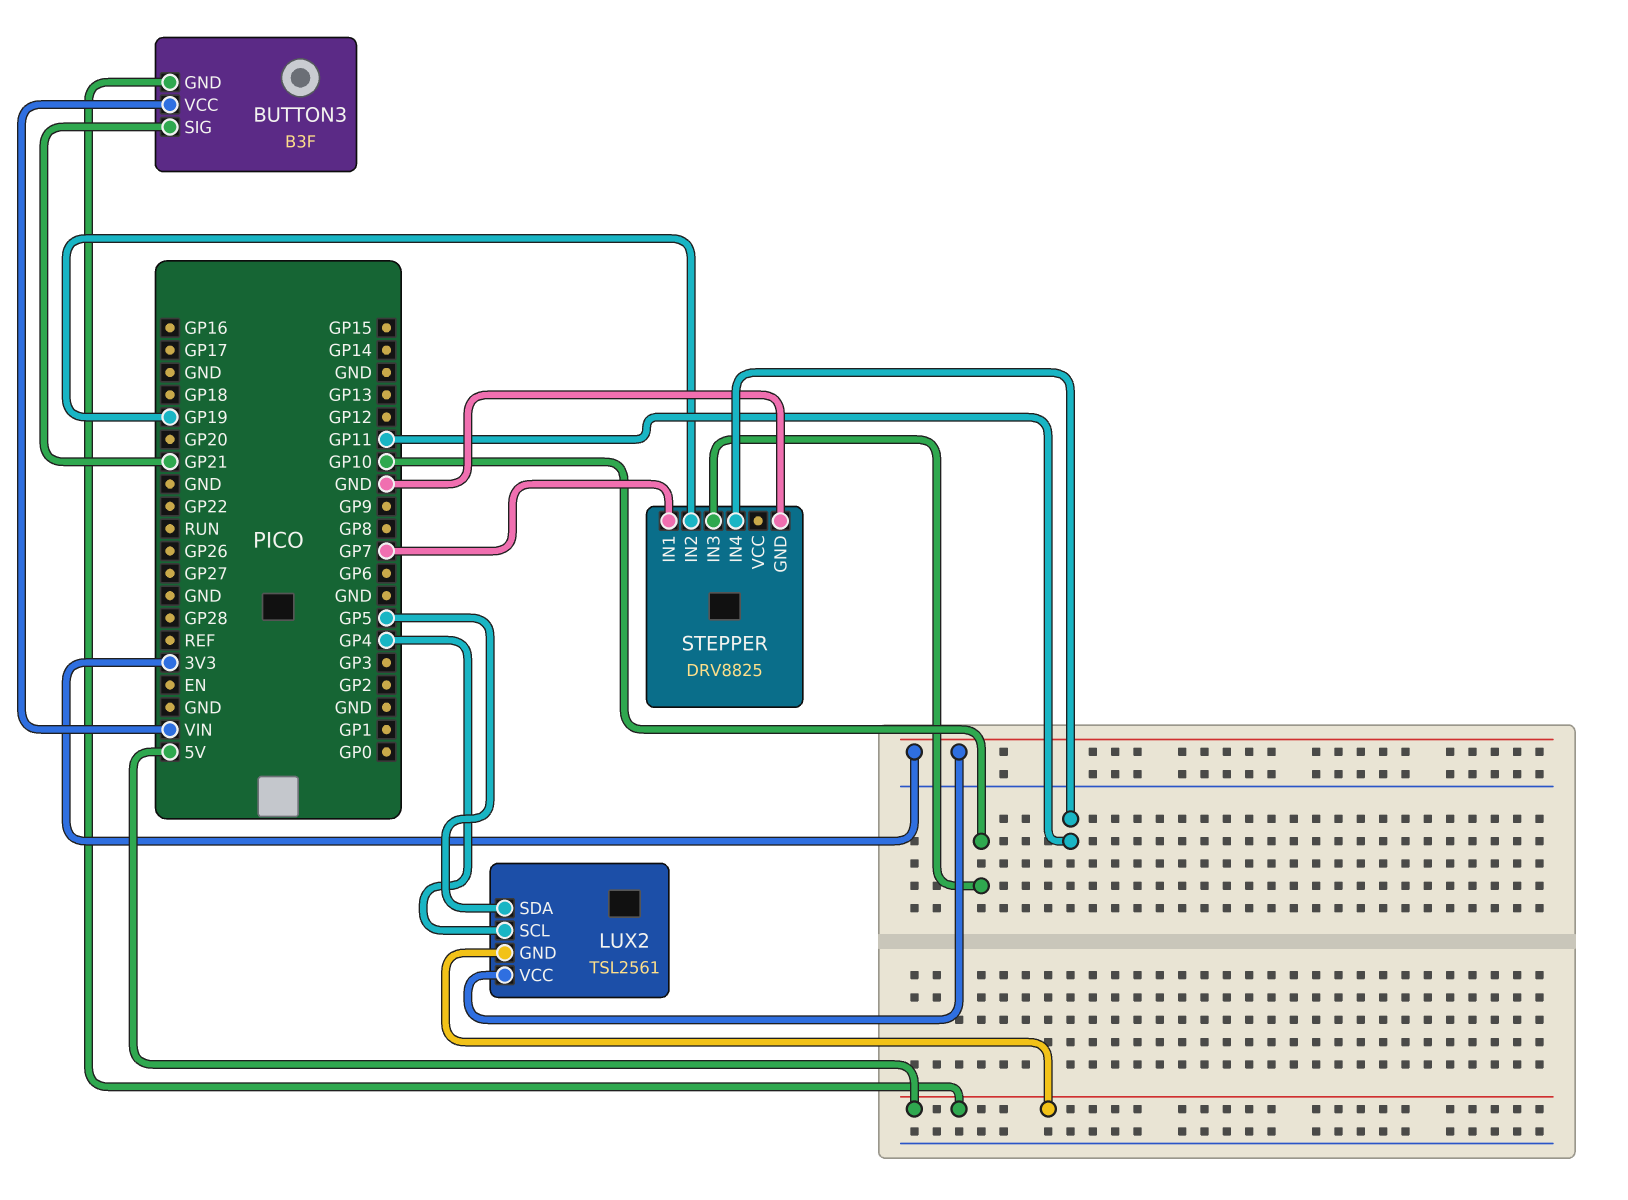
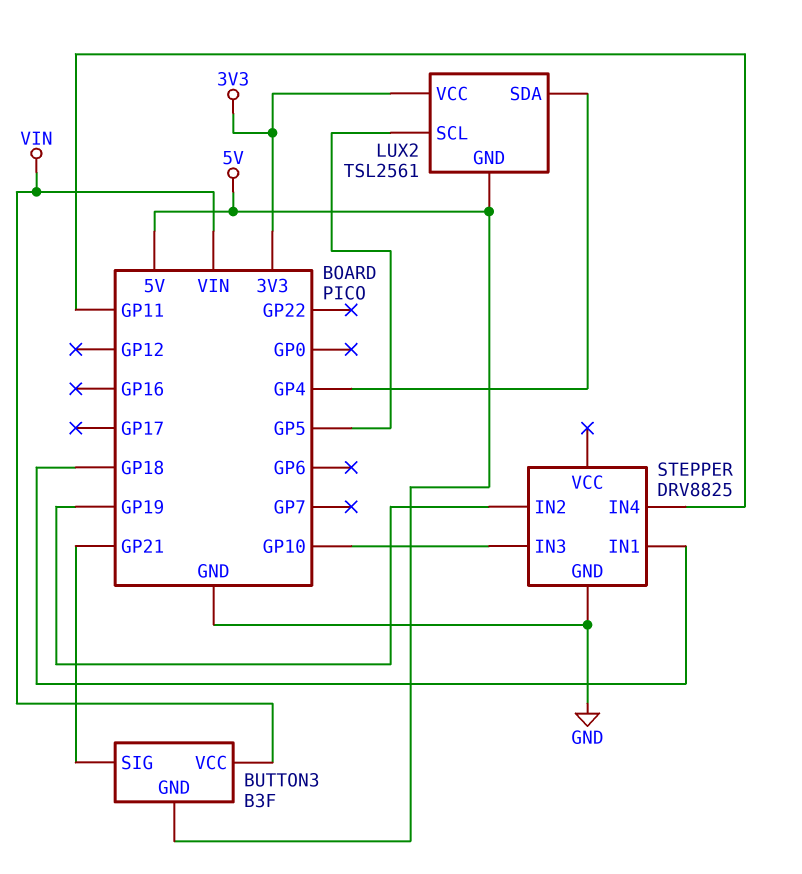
LUX2 pin SCL: GP4 -> GP5
LUX2 pin SDA: GP5 -> GP4
STEPPER pin IN1: GP7 -> GP18

